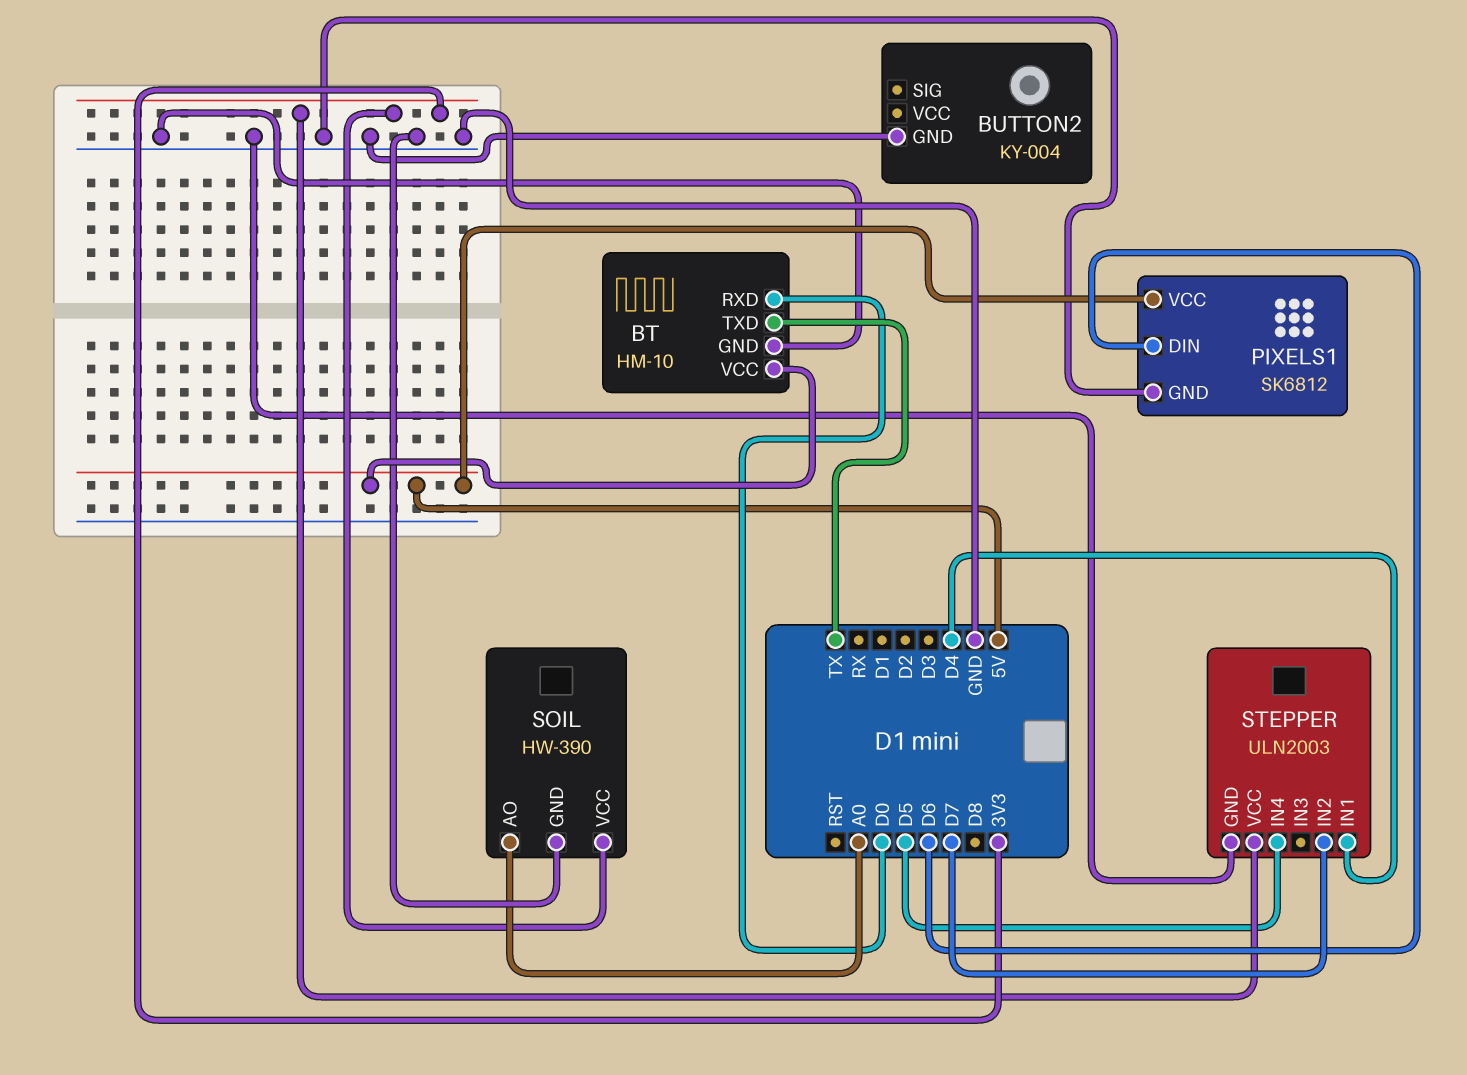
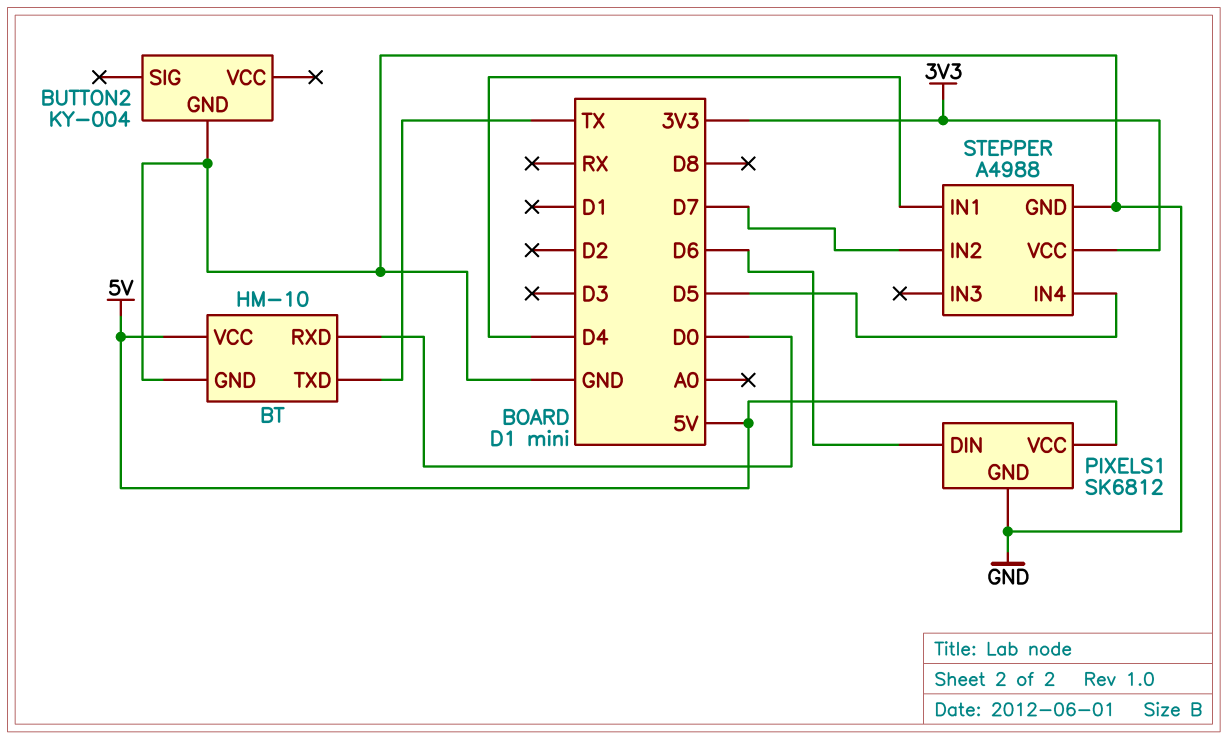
SOIL: HW-390 -> none
SOIL pin AO: A0 -> none
SOIL pin GND: GND -> none
SOIL pin VCC: 3V3 -> none
STEPPER: ULN2003 -> A4988

